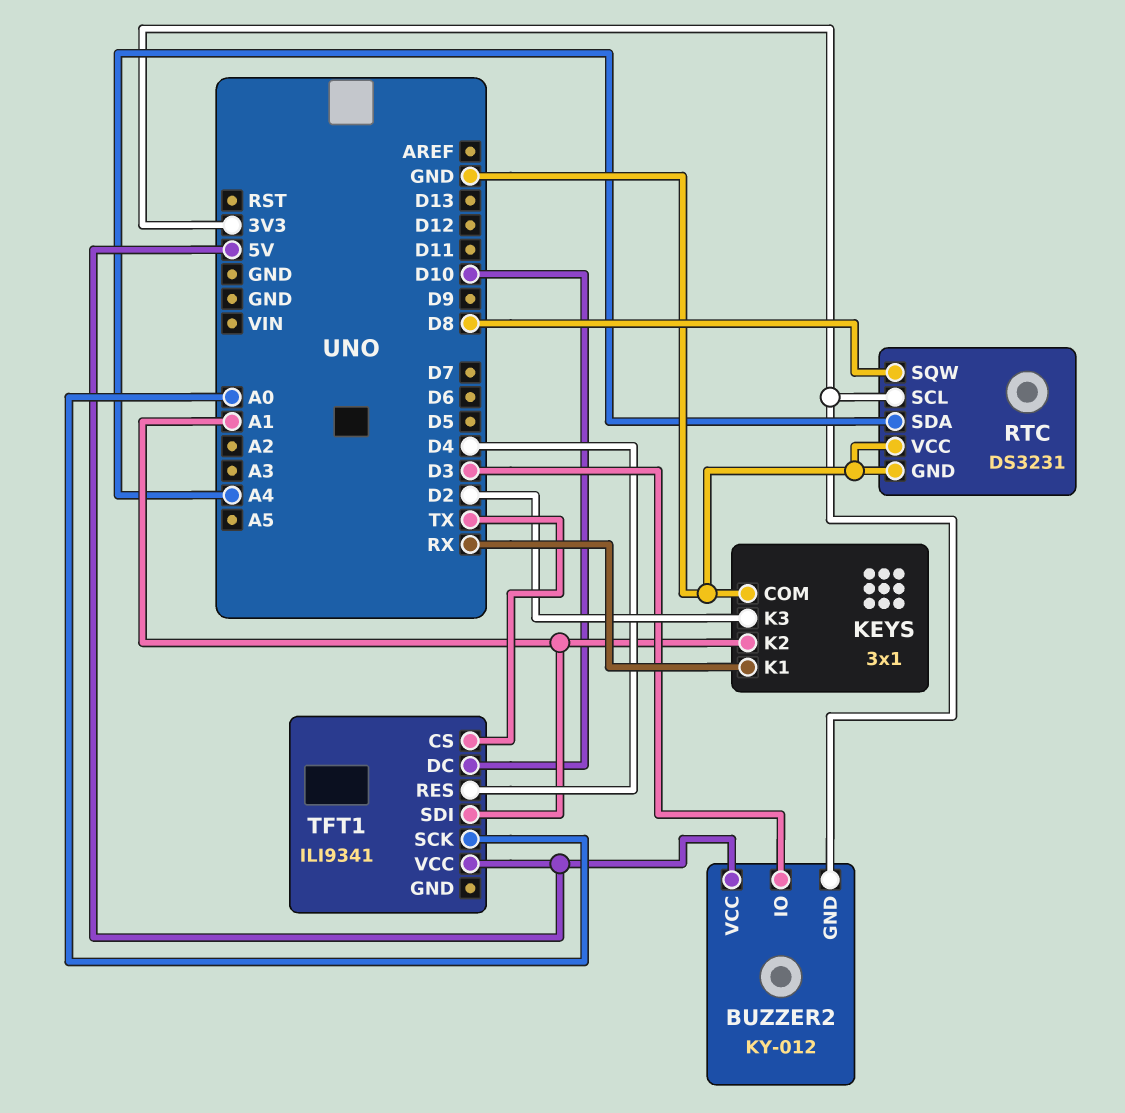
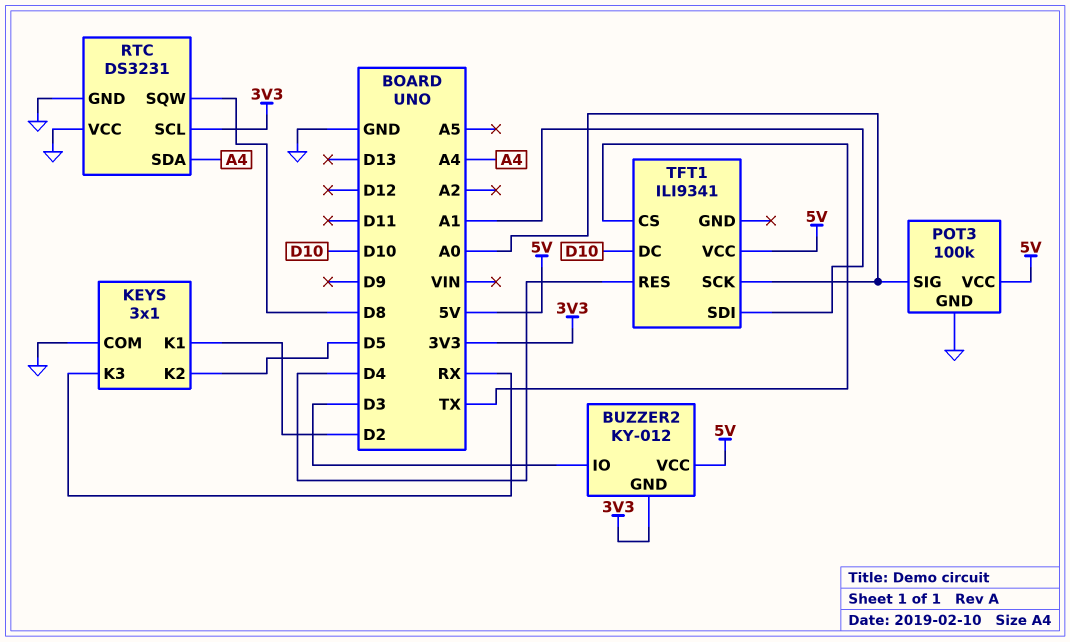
KEYS pin K1: RX -> D2
KEYS pin K2: A1 -> D5
KEYS pin K3: D2 -> RX
POT3: none -> 100k
POT3 pin GND: none -> GND
POT3 pin SIG: none -> A0
POT3 pin VCC: none -> 5V

